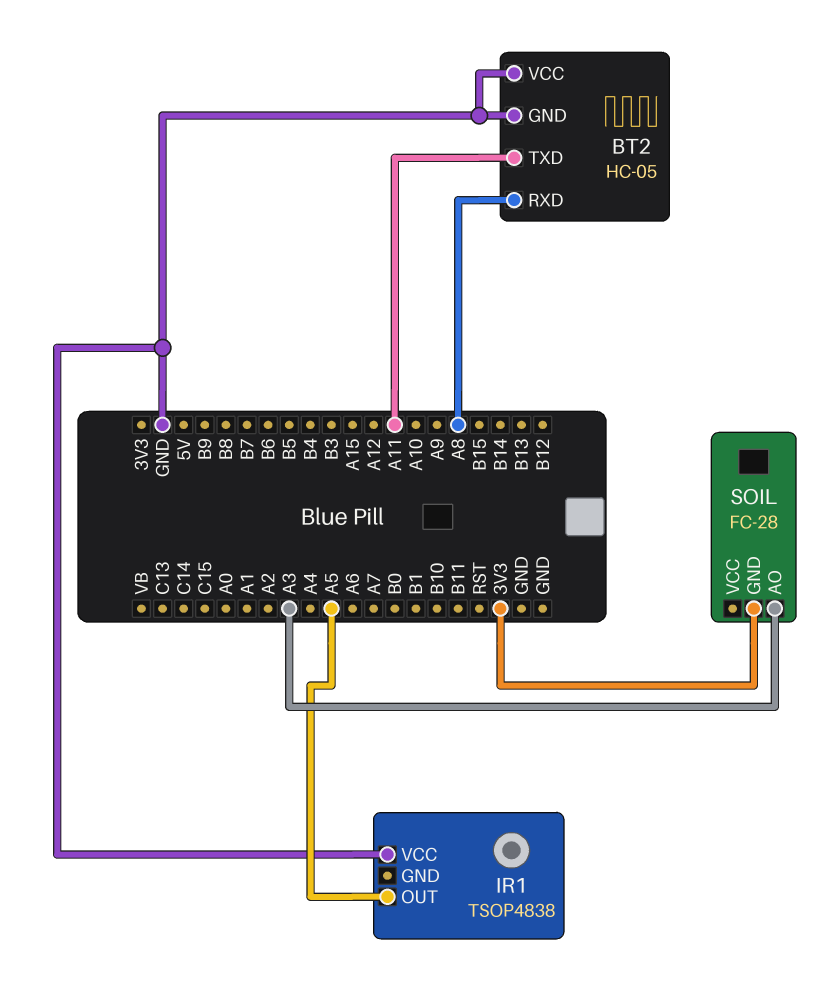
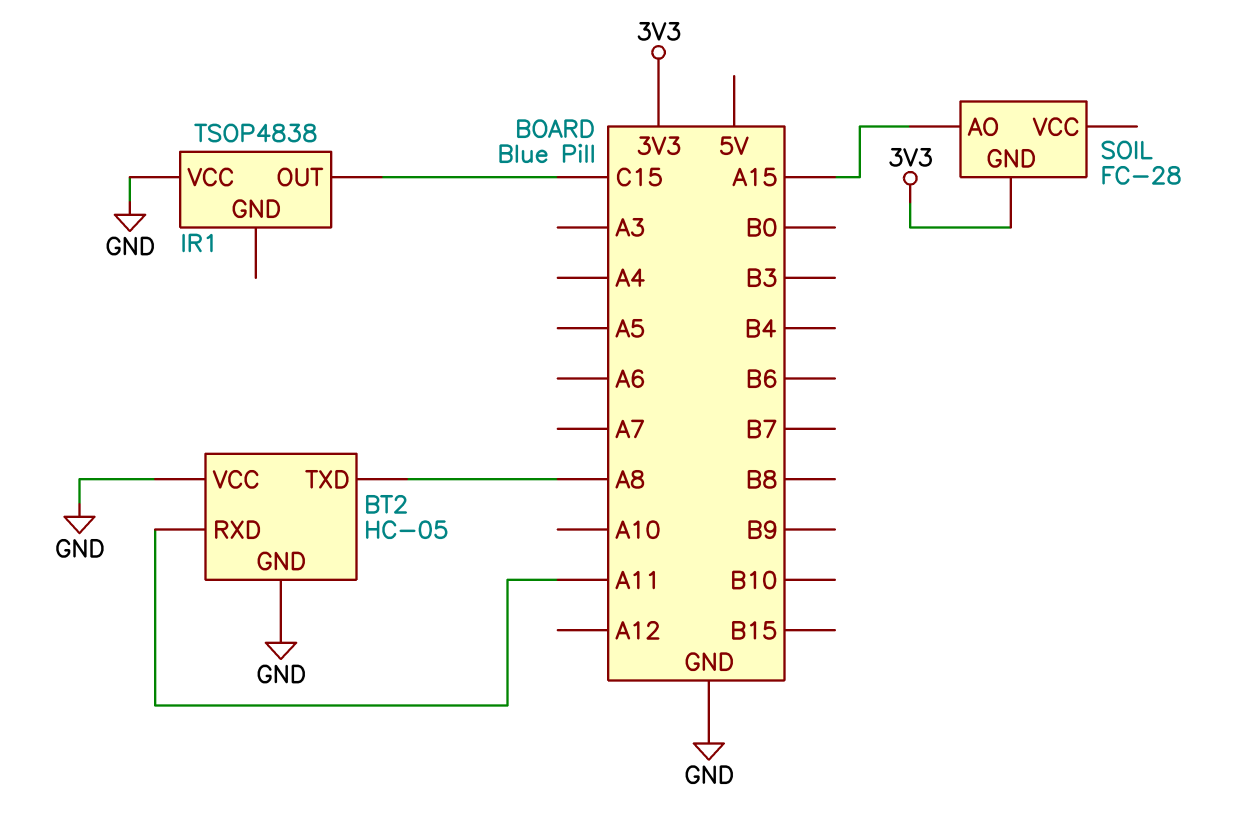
BT2 pin RXD: A8 -> A11
BT2 pin TXD: A11 -> A8
IR1 pin OUT: A5 -> C15
SOIL pin AO: A3 -> A15

